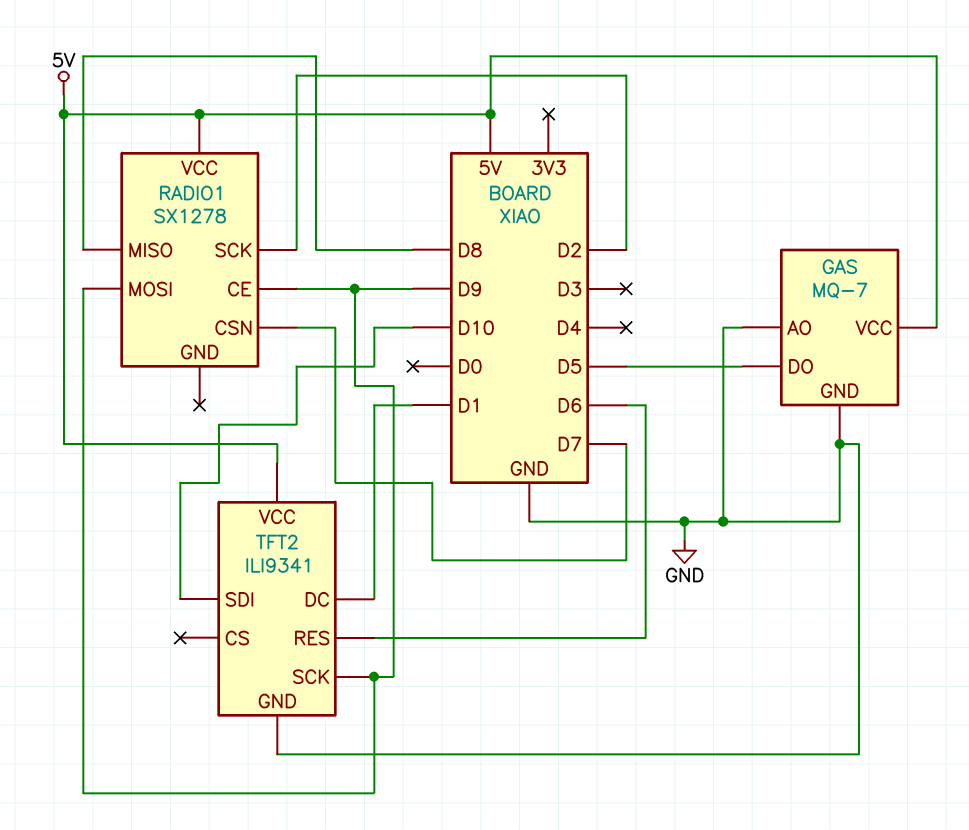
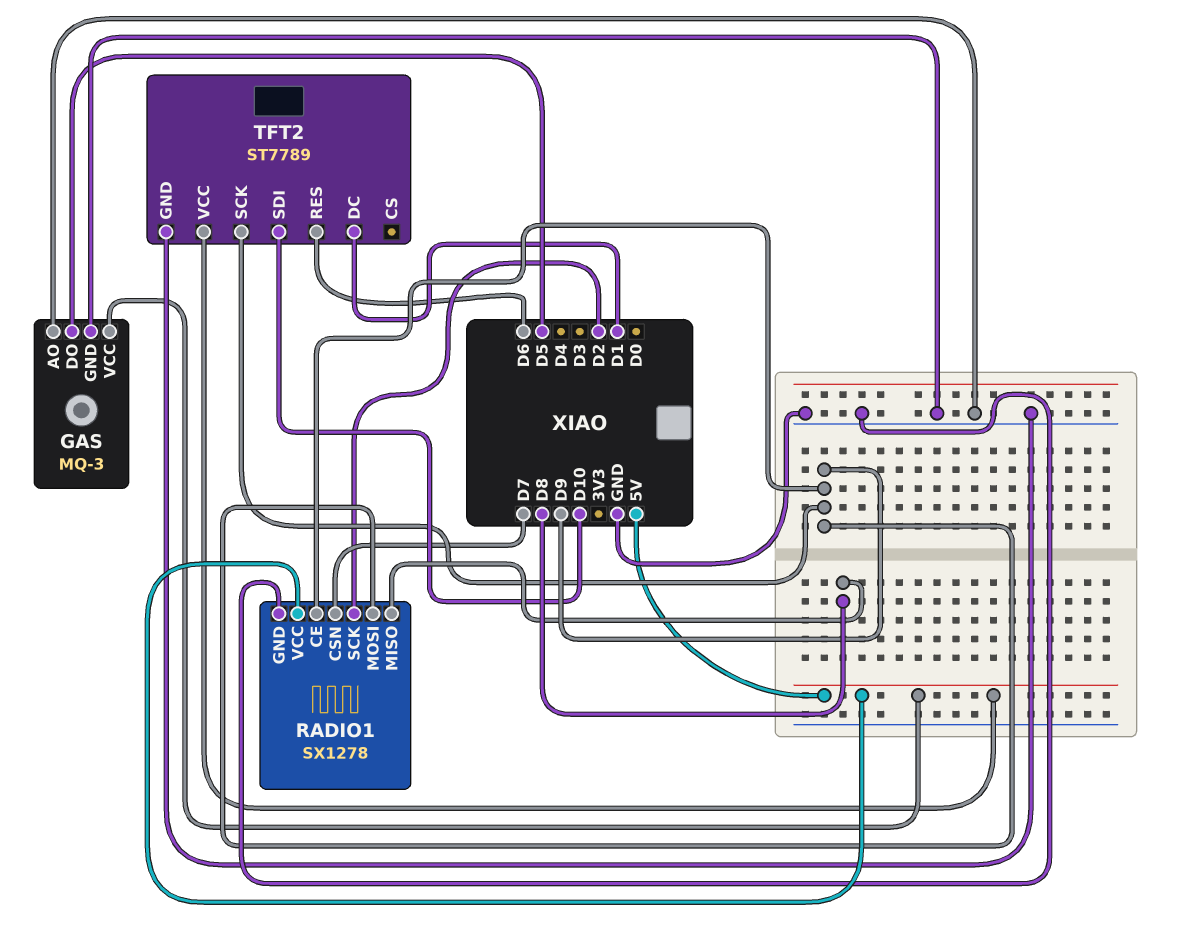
GAS: MQ-7 -> MQ-3
RADIO1 pin GND: none -> GND
TFT2: ILI9341 -> ST7789

